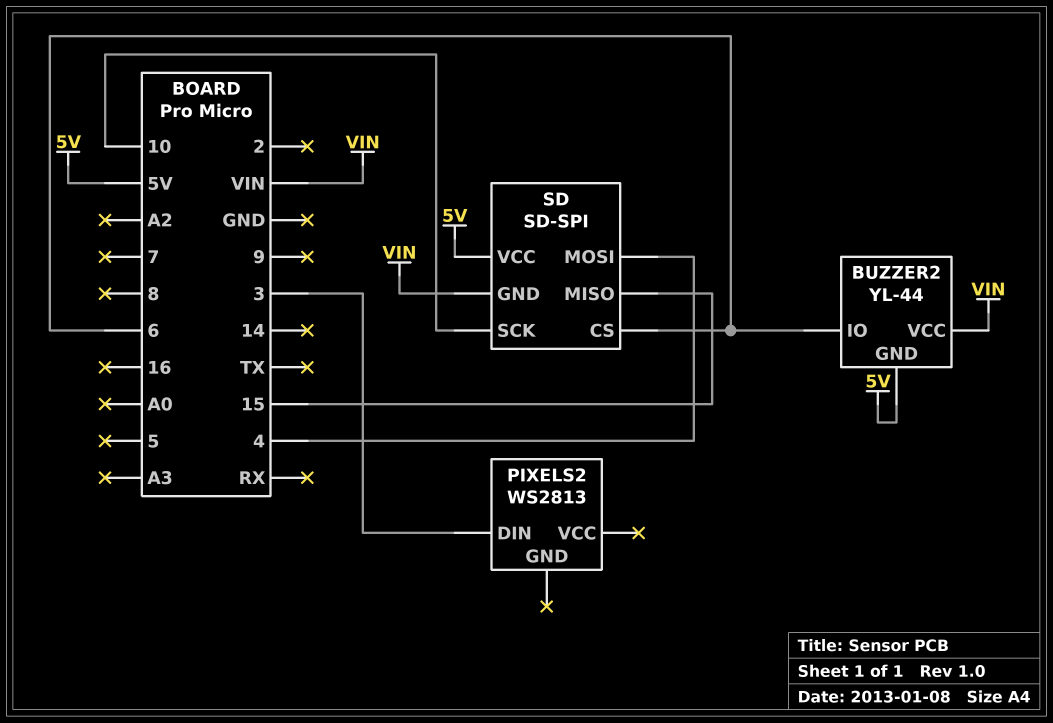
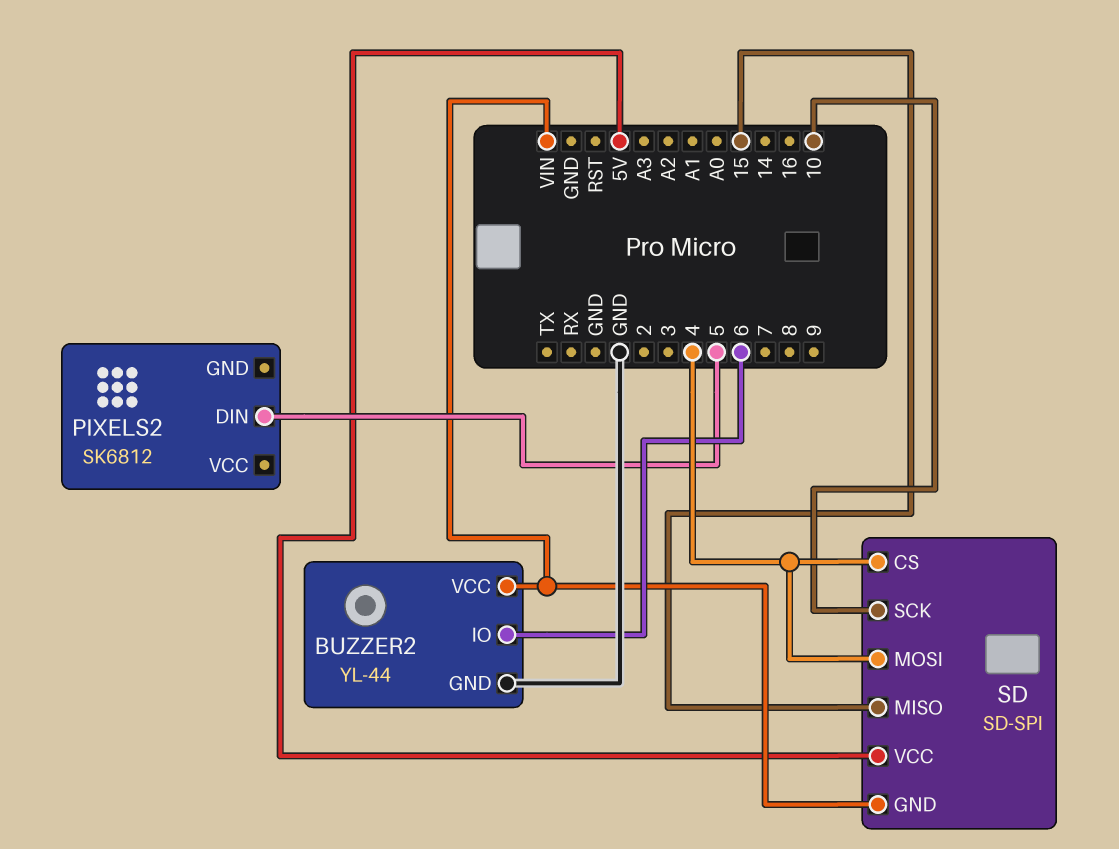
BUZZER2 pin GND: 5V -> GND
PIXELS2: WS2813 -> SK6812
PIXELS2 pin DIN: 3 -> 5
SD pin CS: 6 -> 4

